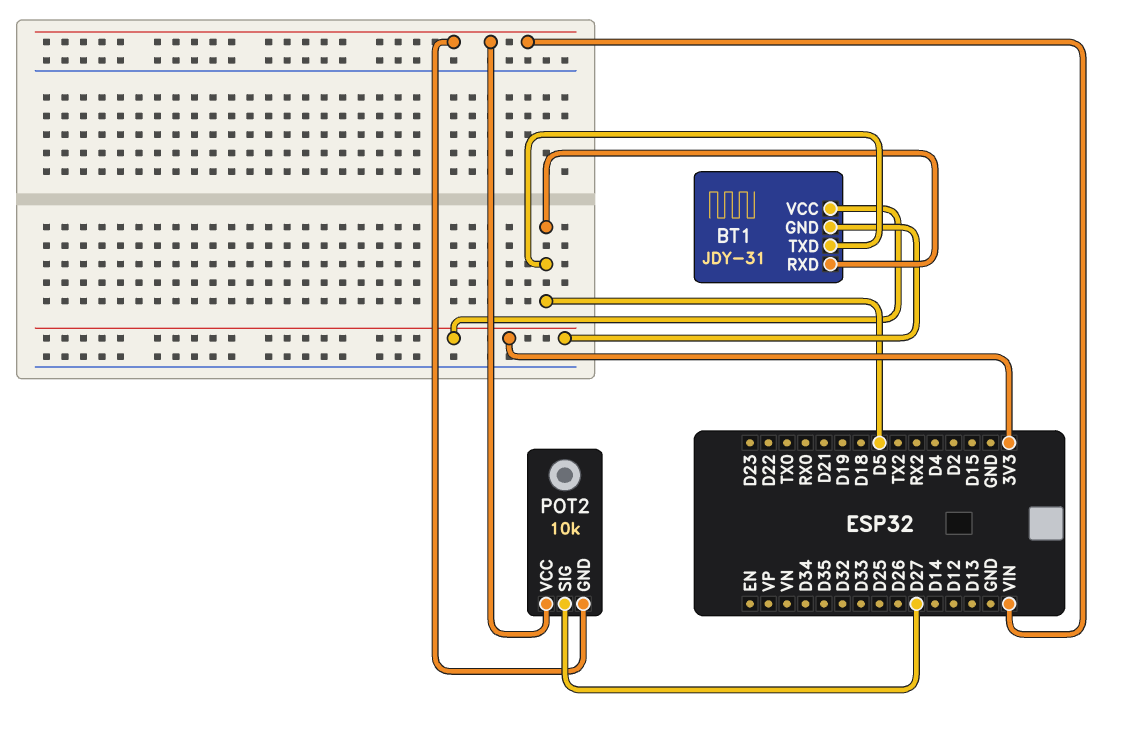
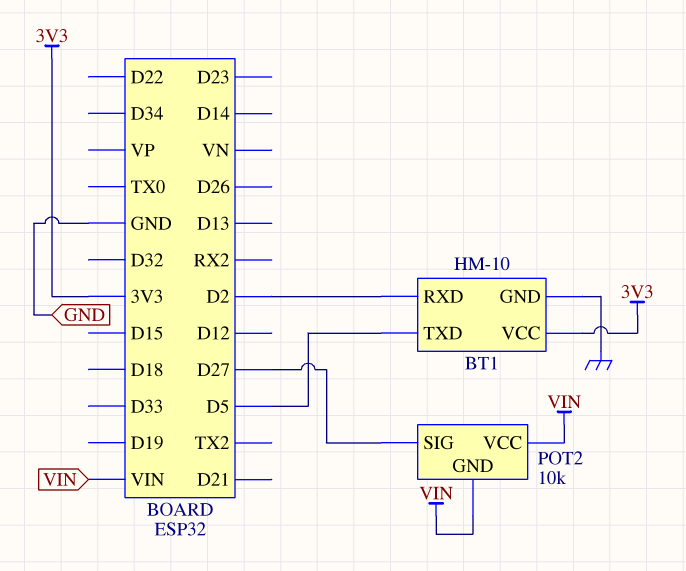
BT1: JDY-31 -> HM-10
BT1 pin GND: 3V3 -> GND
BT1 pin RXD: D5 -> D2

